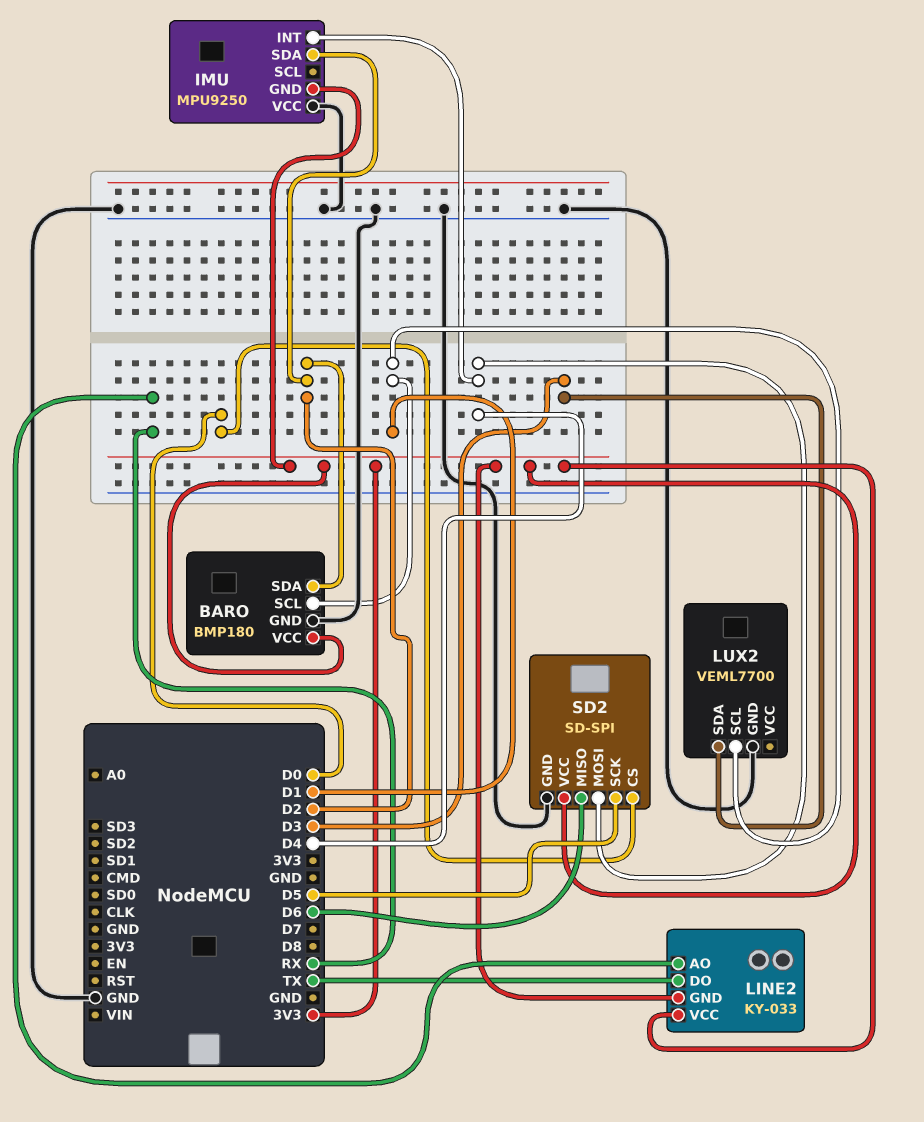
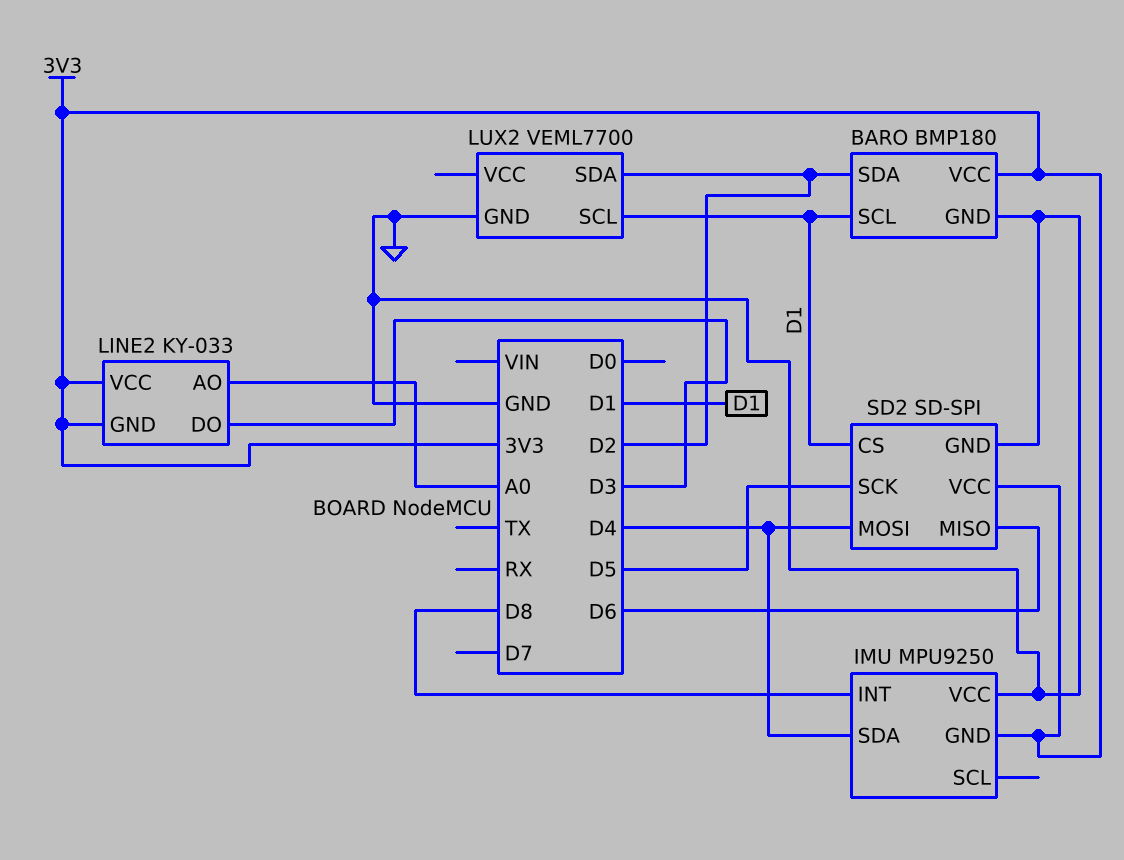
IMU pin INT: D4 -> D8
IMU pin SDA: D2 -> D4
LINE2 pin AO: RX -> A0
LINE2 pin DO: TX -> D3
LUX2 pin SDA: D3 -> D2
SD2 pin CS: D0 -> D1

